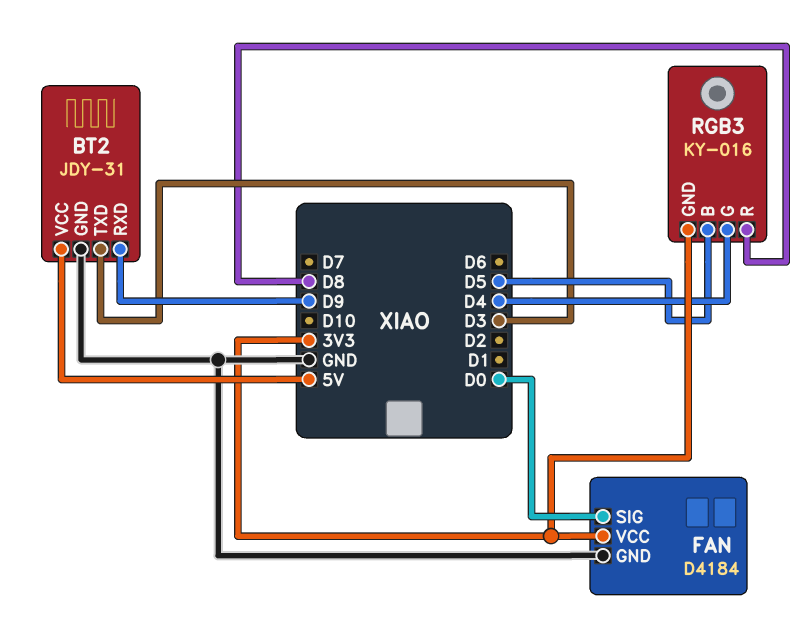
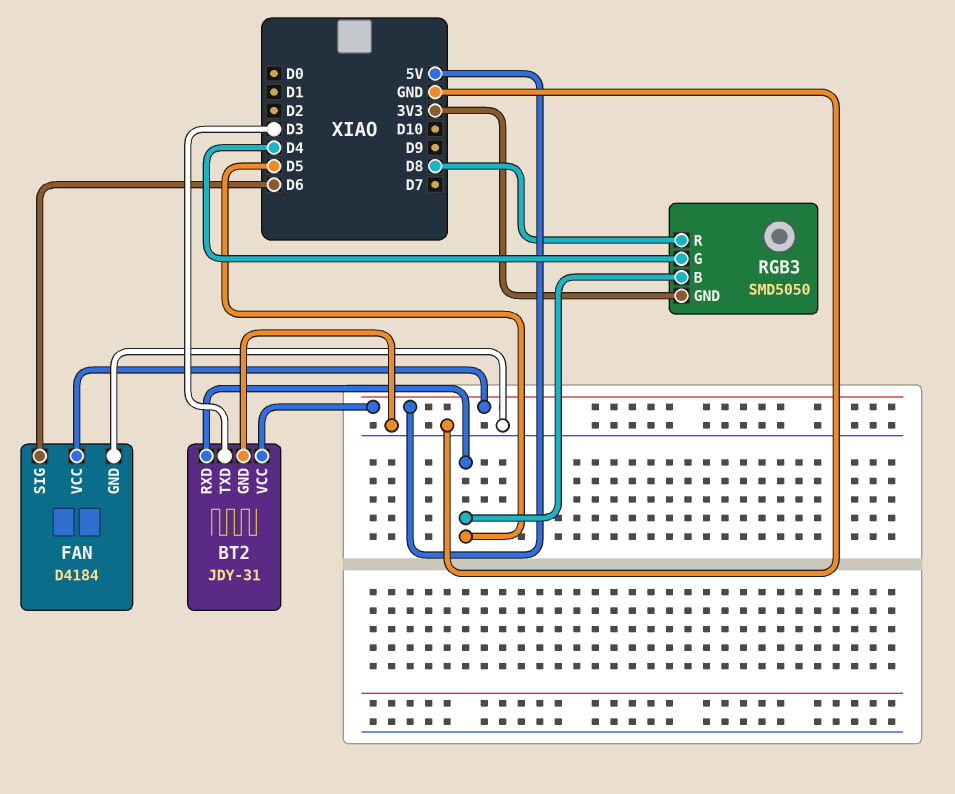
BT2 pin RXD: D9 -> D5
FAN pin SIG: D0 -> D6
FAN pin VCC: 3V3 -> 5V
RGB3: KY-016 -> SMD5050

